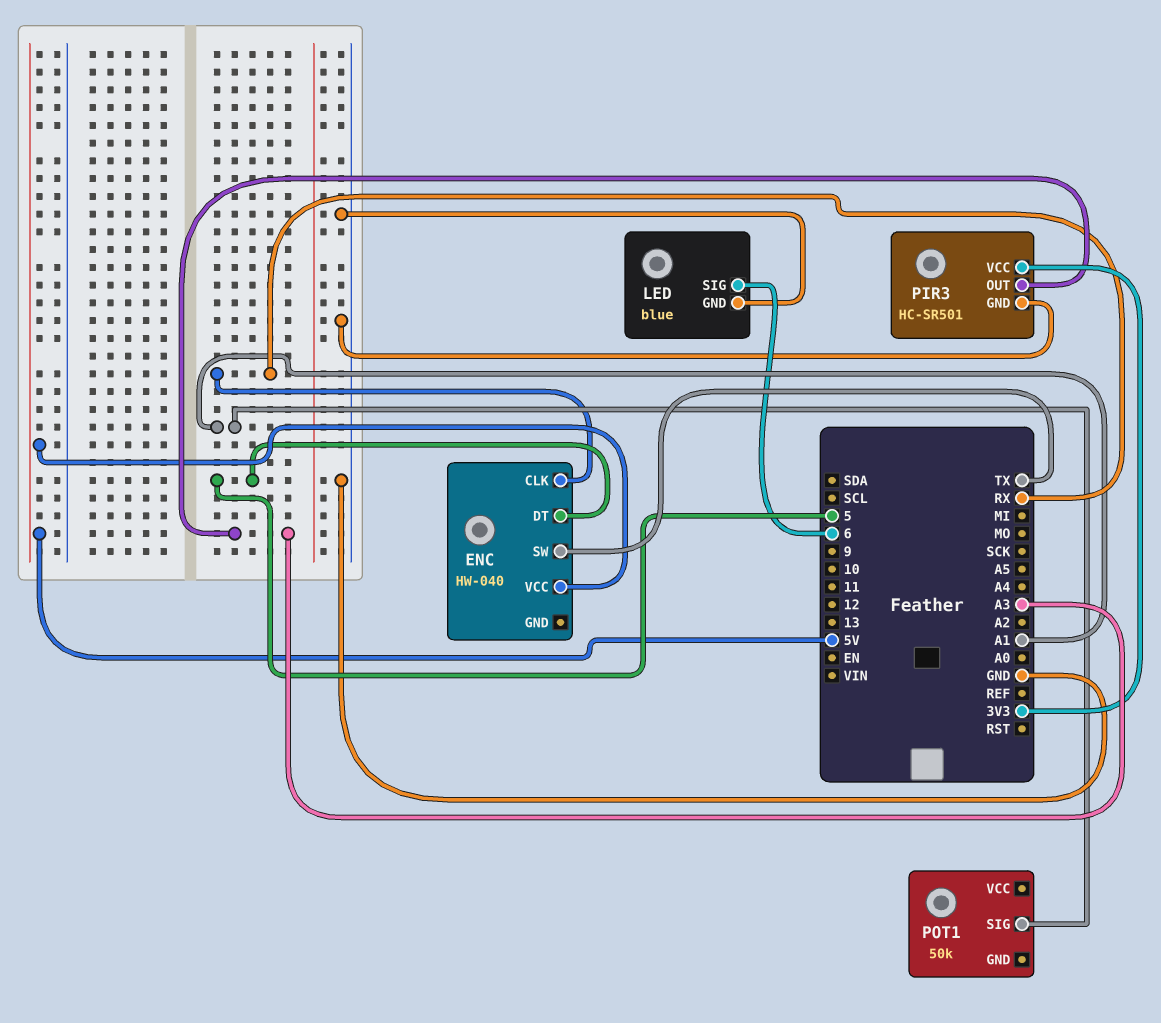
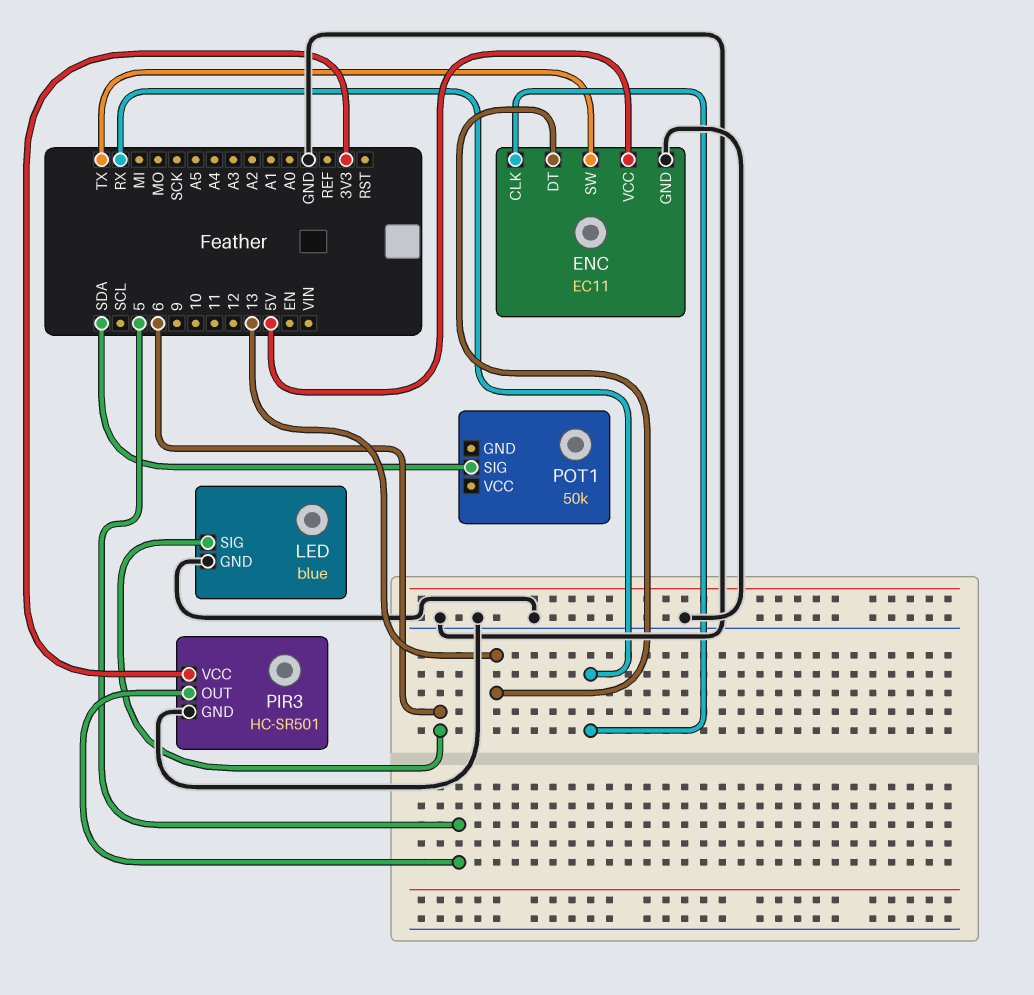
ENC: HW-040 -> EC11
ENC pin DT: 5 -> 13
ENC pin GND: none -> GND
PIR3 pin OUT: A3 -> 5
POT1 pin SIG: A1 -> SDA

